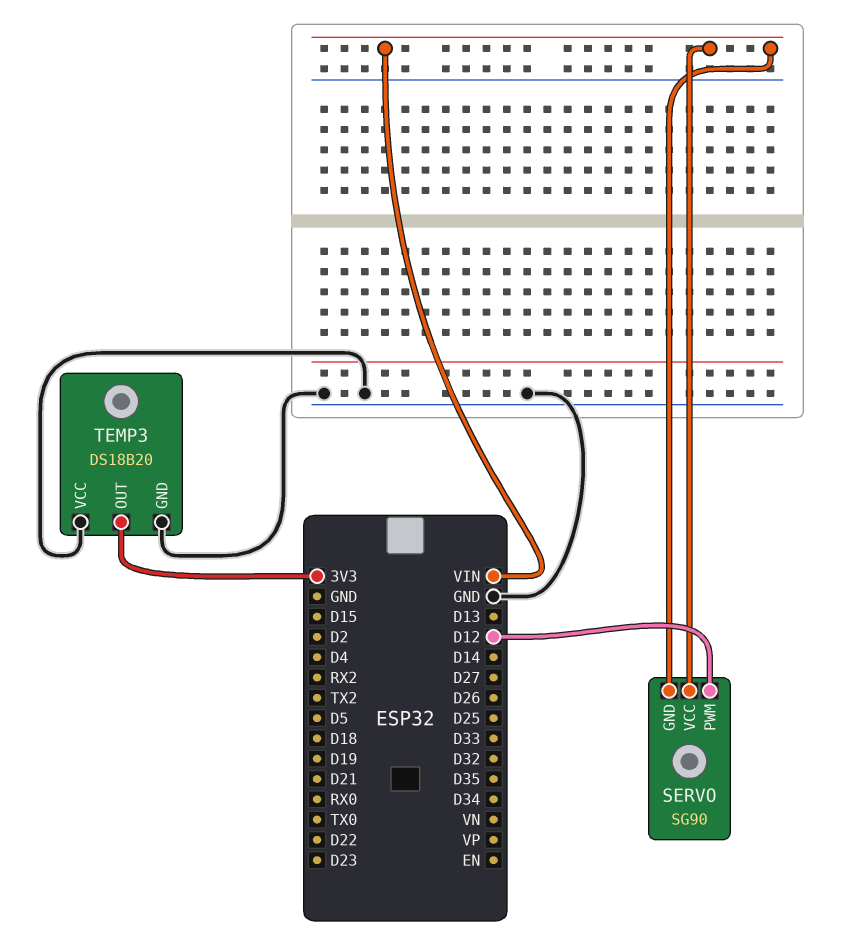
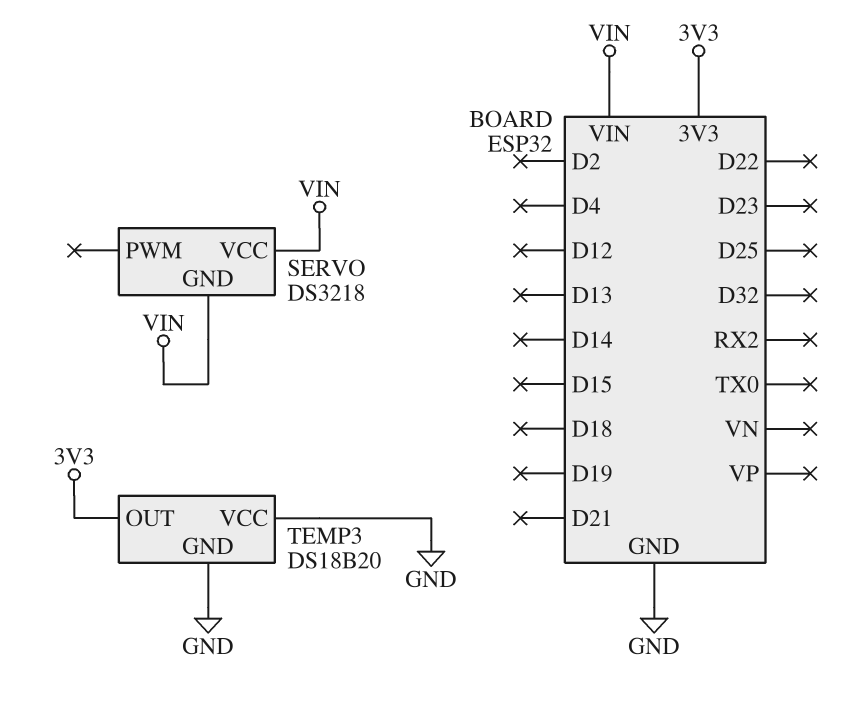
SERVO: SG90 -> DS3218
SERVO pin PWM: D12 -> none

